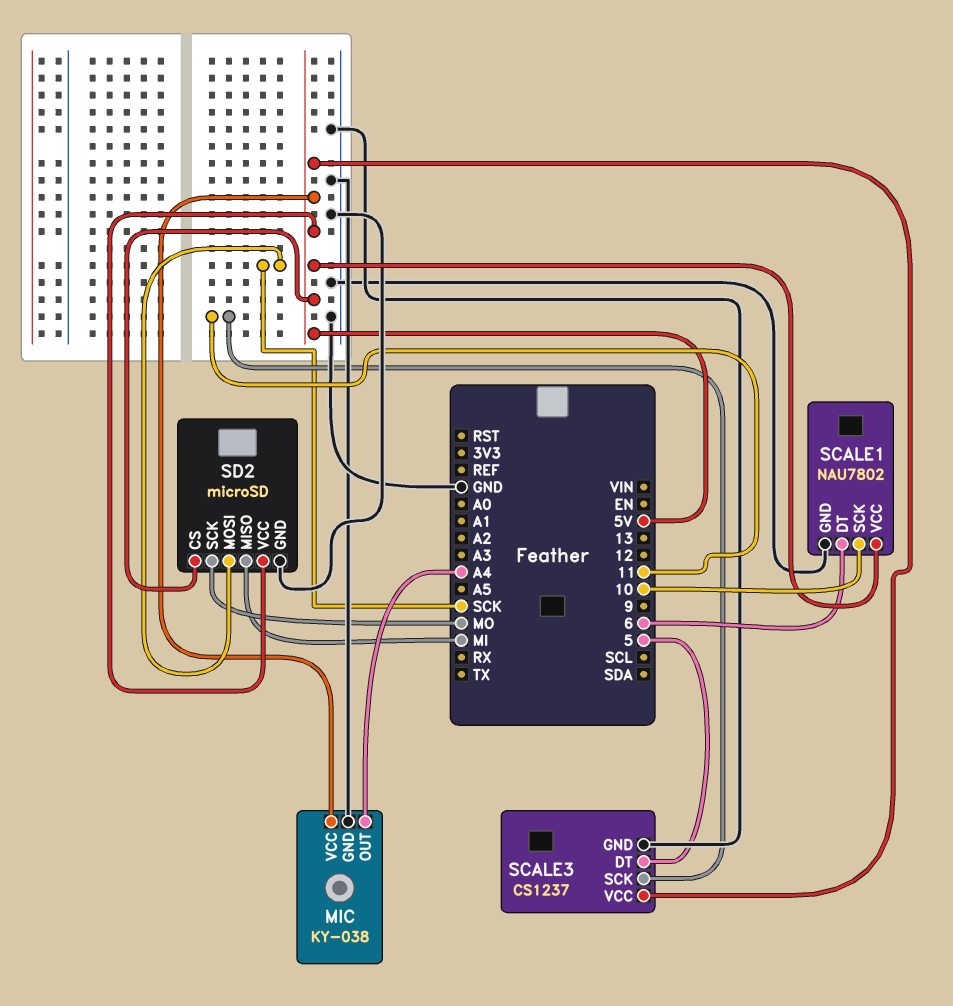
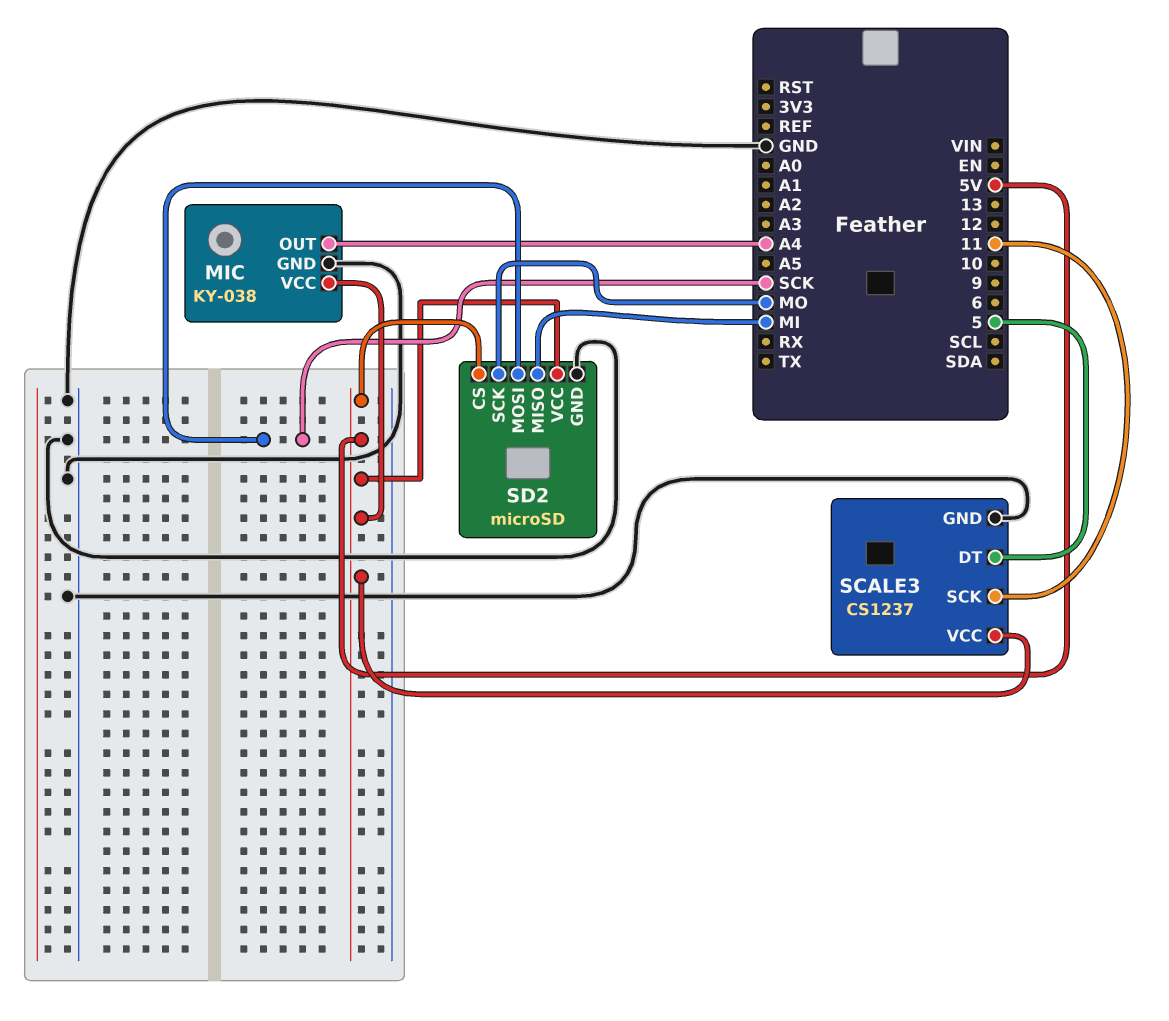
SCALE1: NAU7802 -> none
SCALE1 pin DT: 6 -> none
SCALE1 pin GND: GND -> none
SCALE1 pin SCK: 10 -> none
SCALE1 pin VCC: 5V -> none

